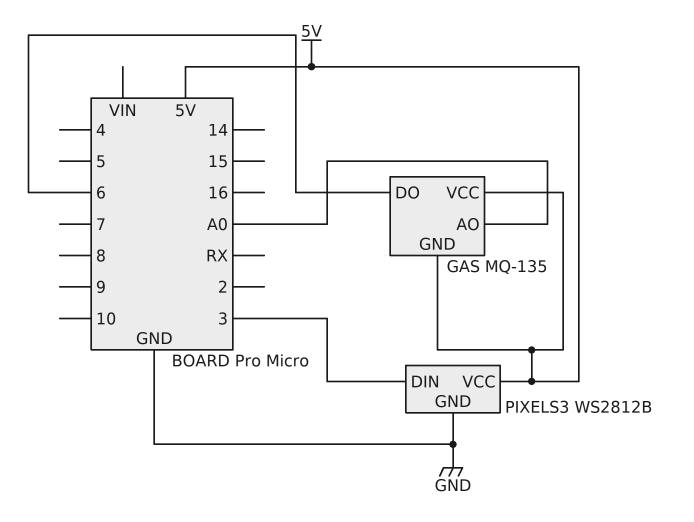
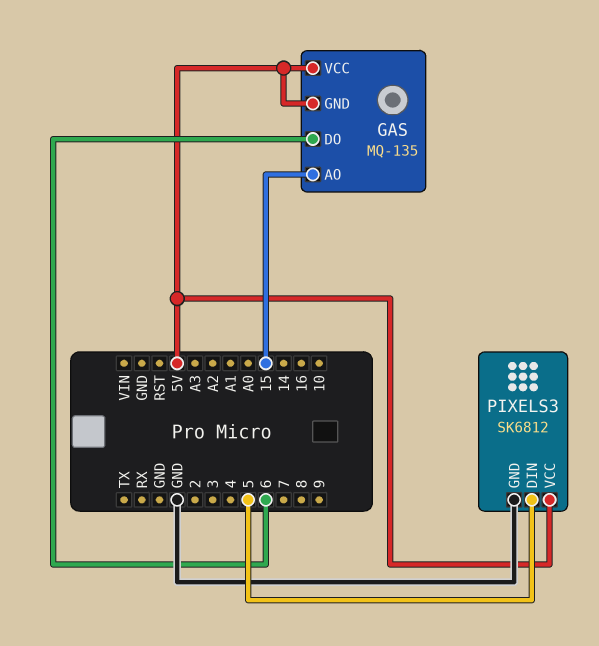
GAS pin AO: A0 -> 15
PIXELS3: WS2812B -> SK6812
PIXELS3 pin DIN: 3 -> 5

